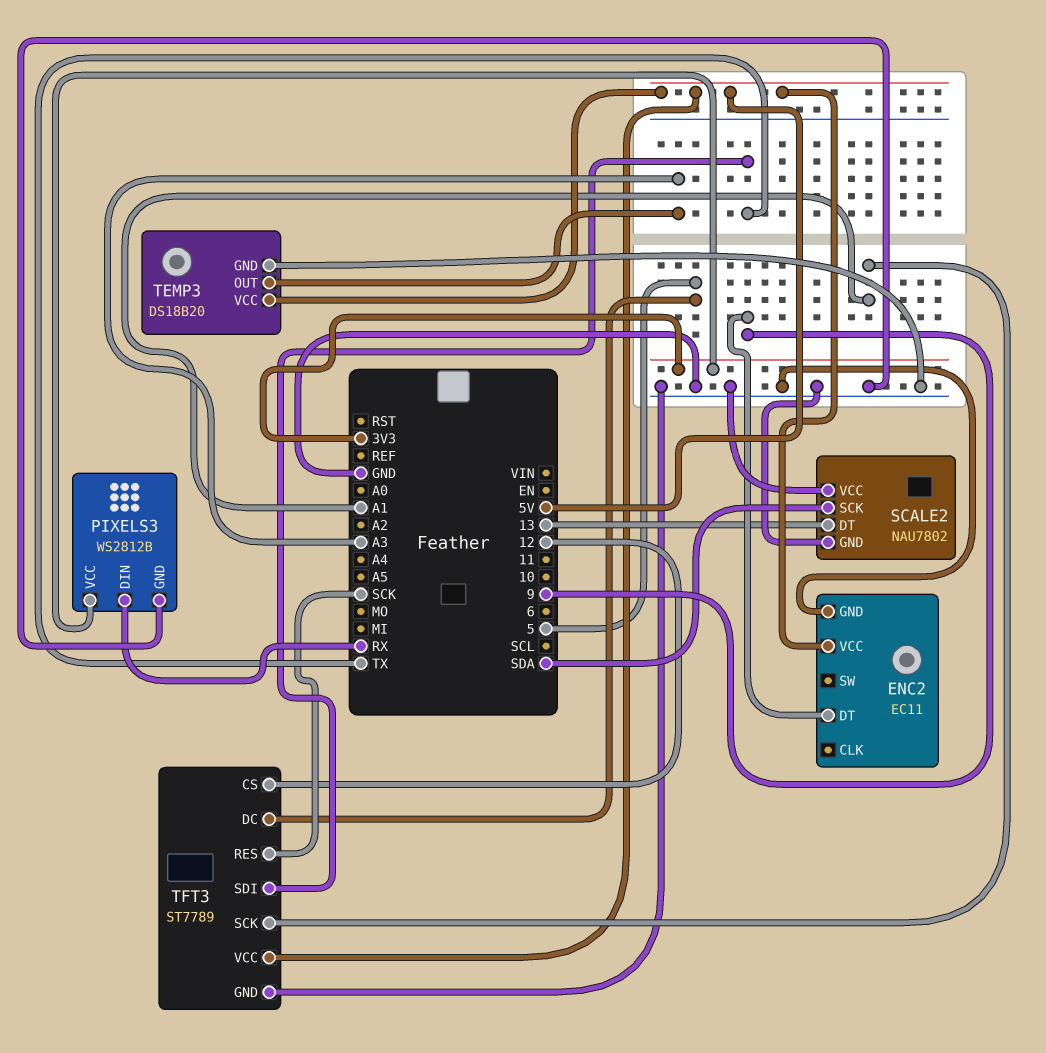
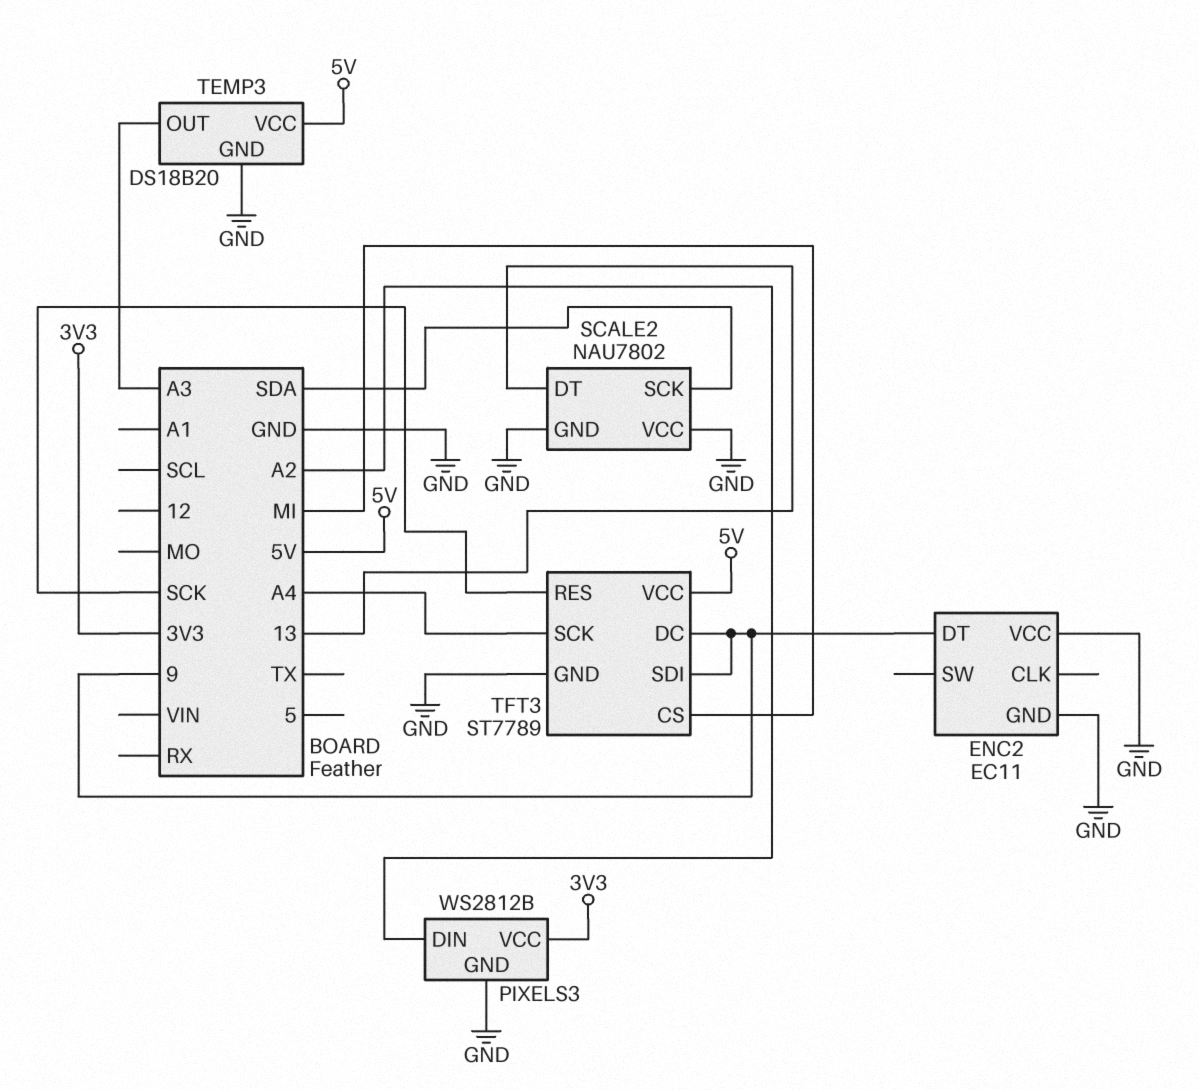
ENC2 pin VCC: 5V -> GND
PIXELS3 pin DIN: RX -> A2
TFT3 pin CS: 12 -> MI
TFT3 pin DC: 5 -> 9
TFT3 pin SCK: A1 -> A4
TFT3 pin SDI: TX -> 9

